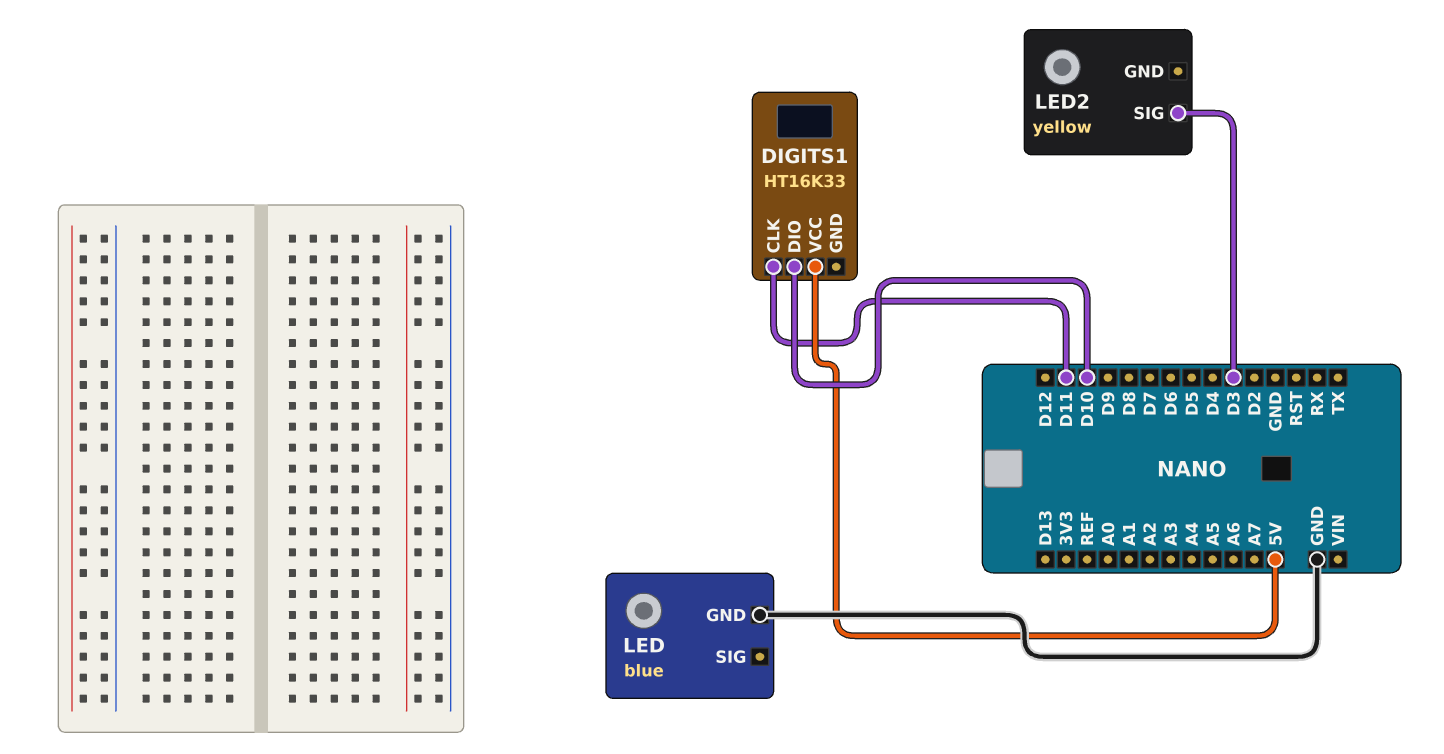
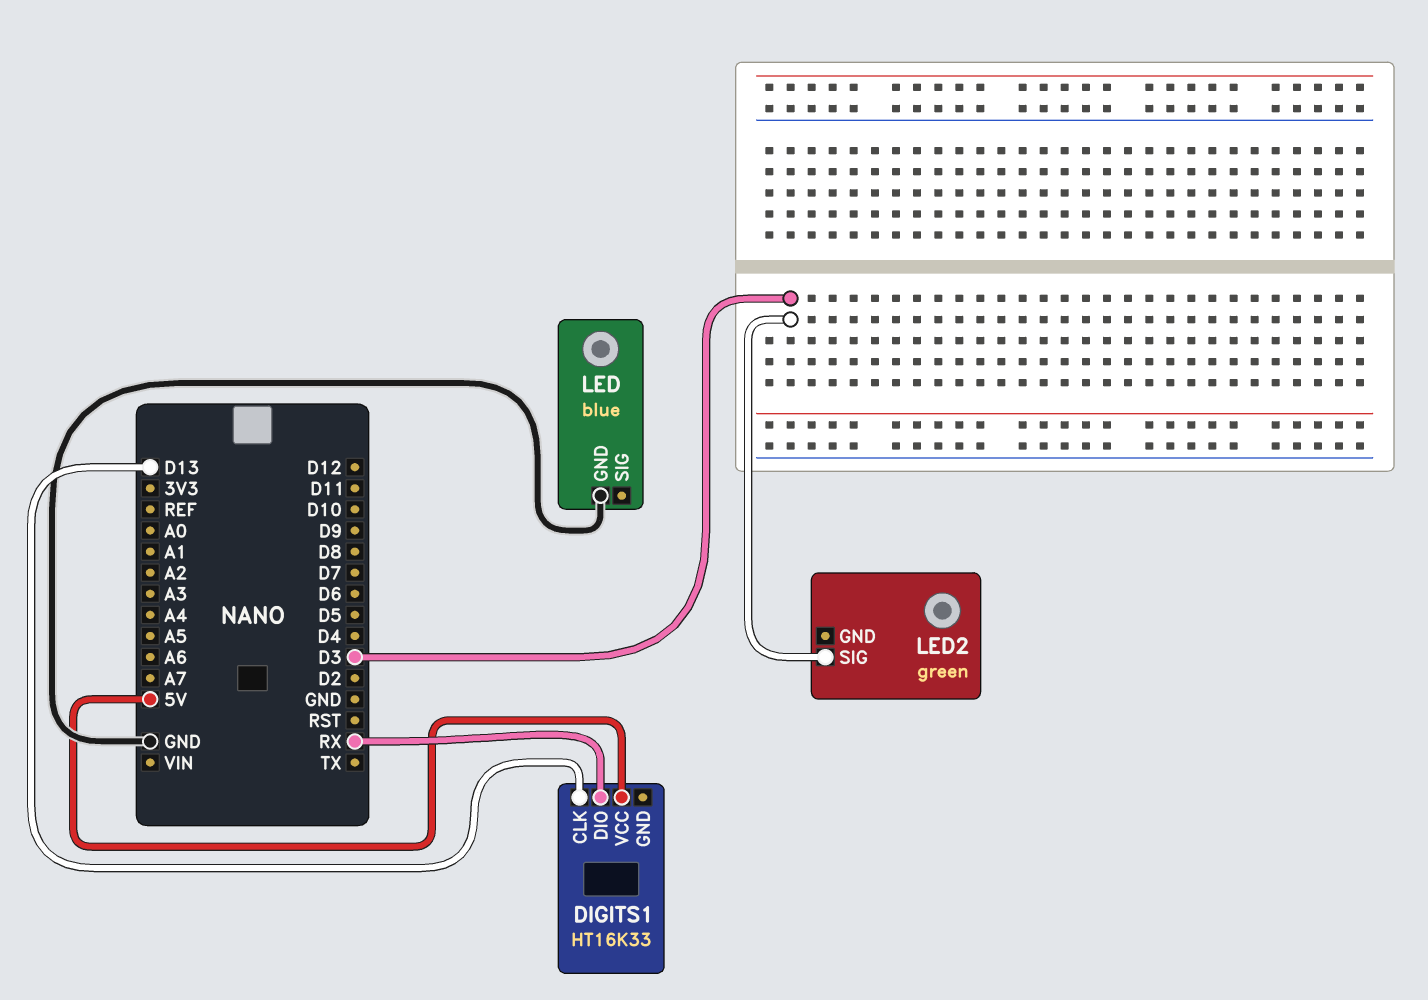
DIGITS1 pin CLK: D11 -> D13
DIGITS1 pin DIO: D10 -> RX
LED2: yellow -> green

